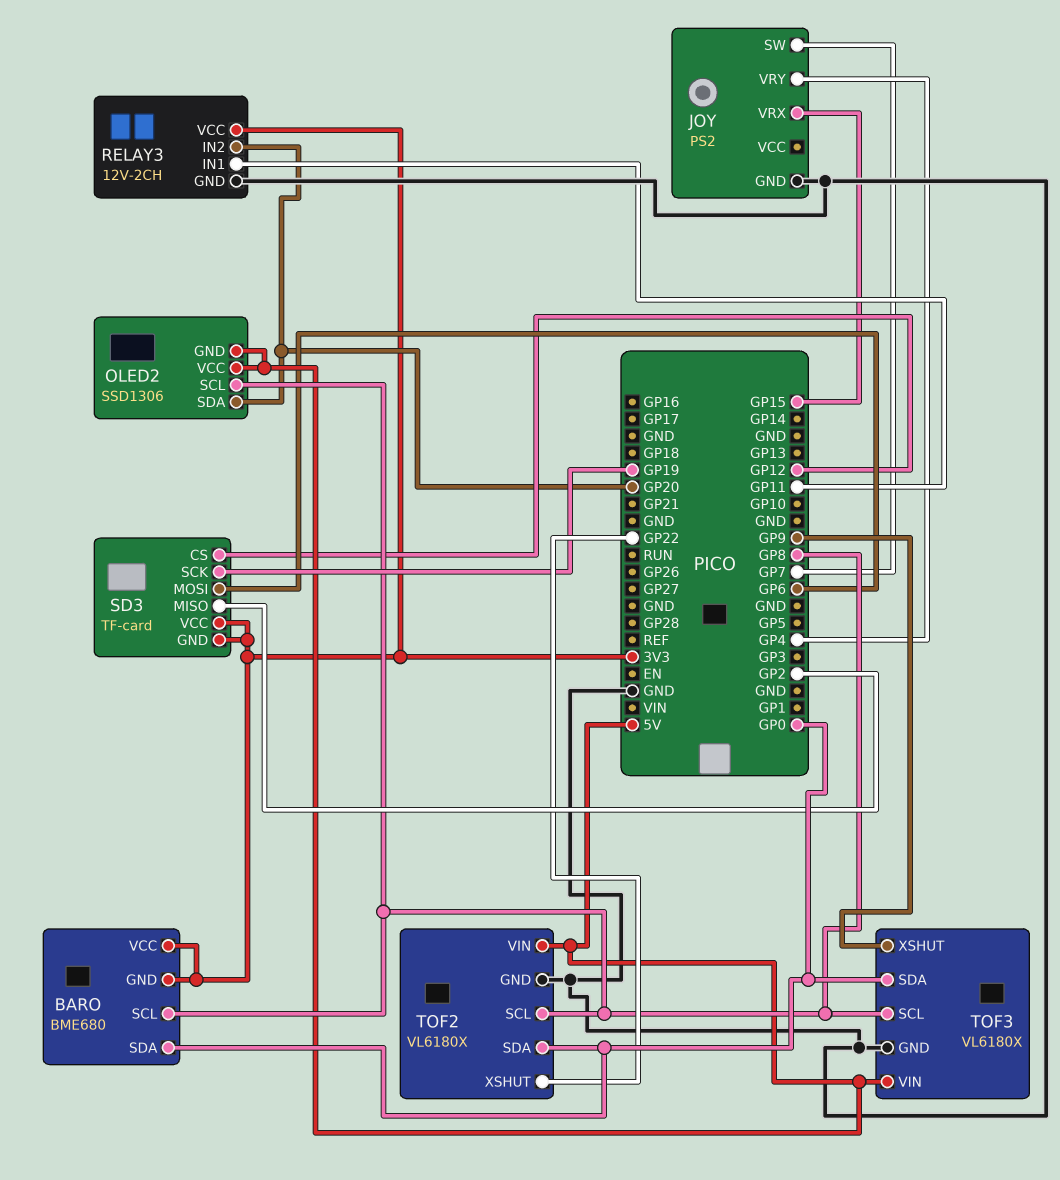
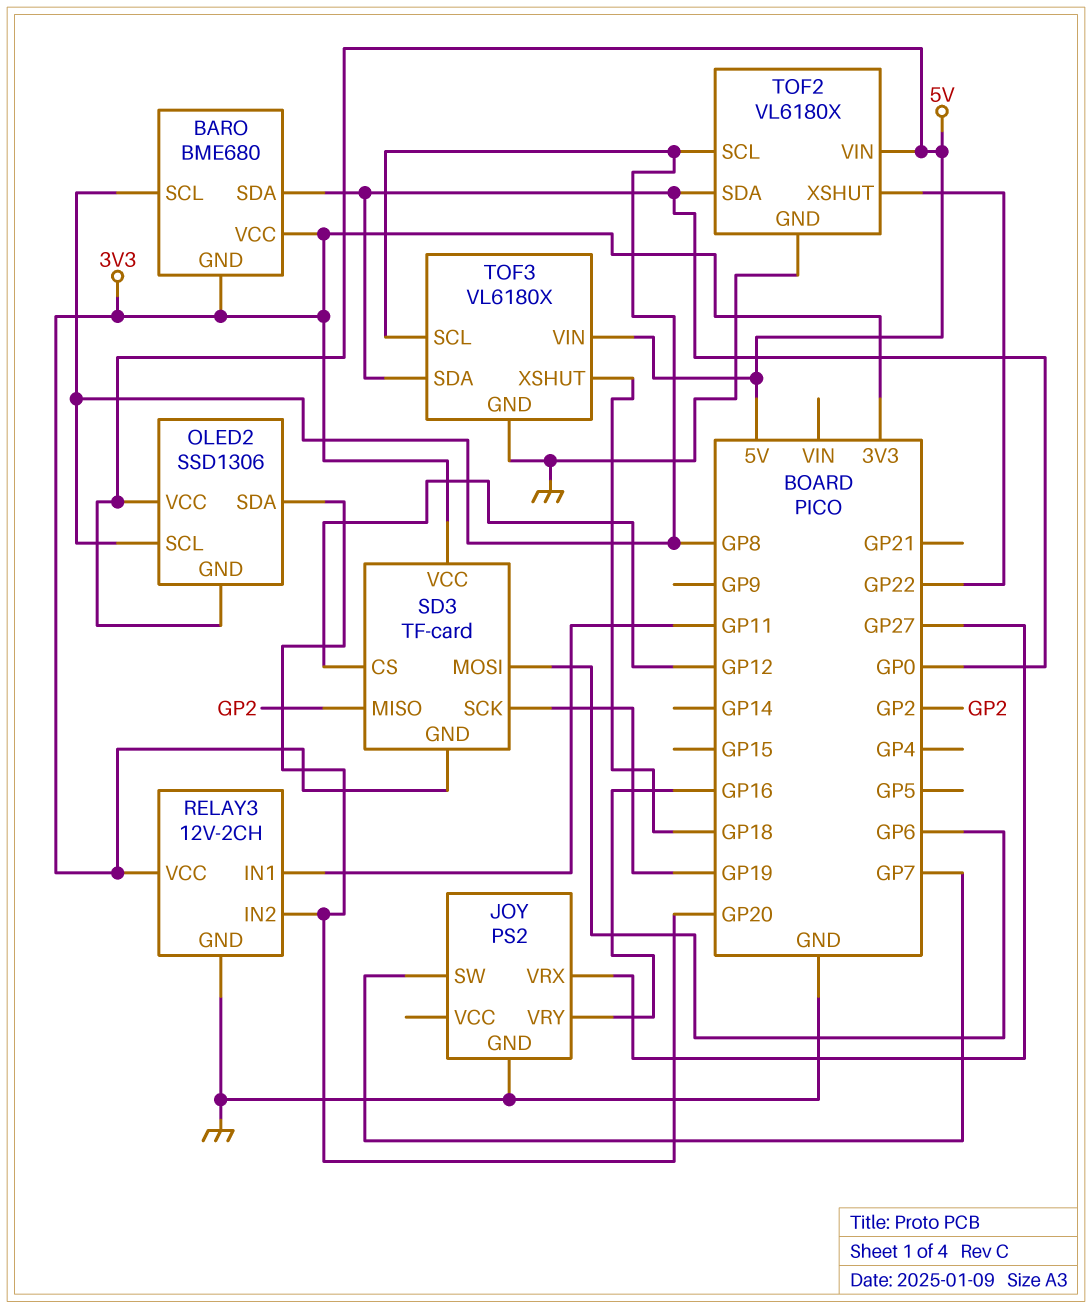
JOY pin VRX: GP15 -> GP27
JOY pin VRY: GP4 -> GP16
TOF3 pin XSHUT: GP9 -> GP18

